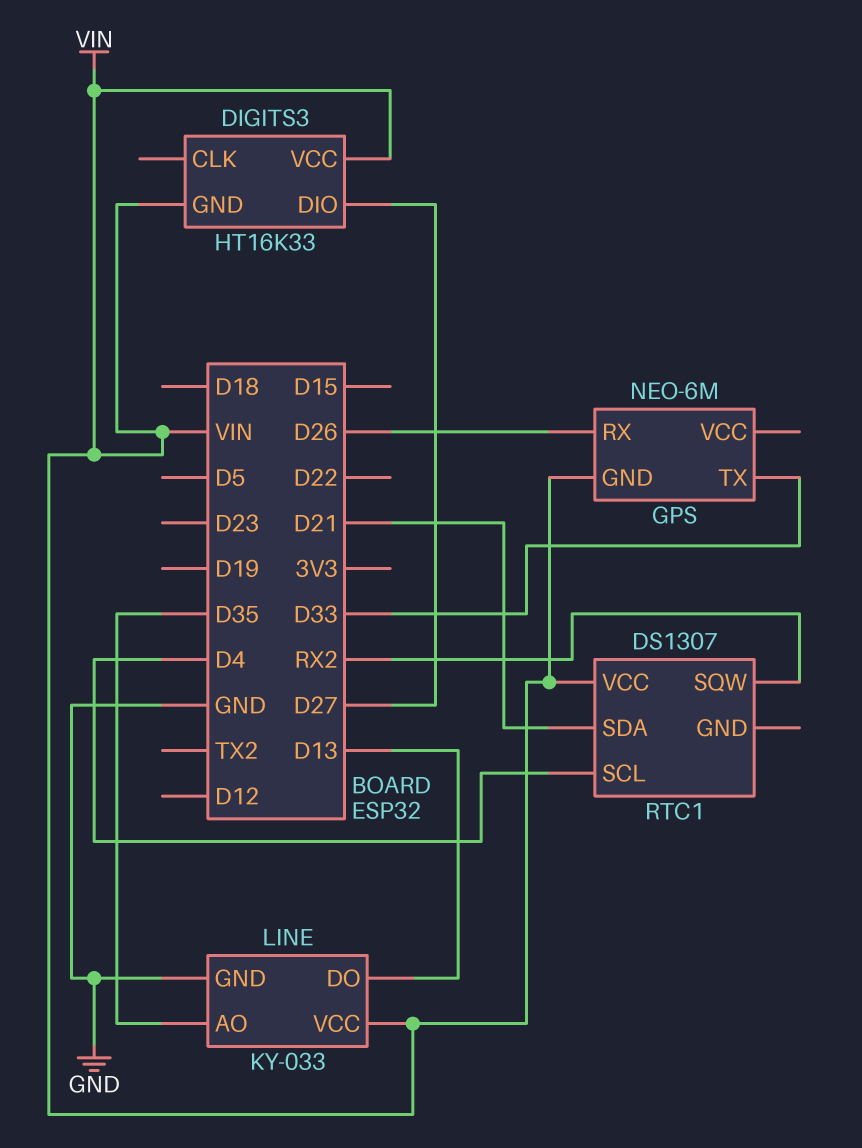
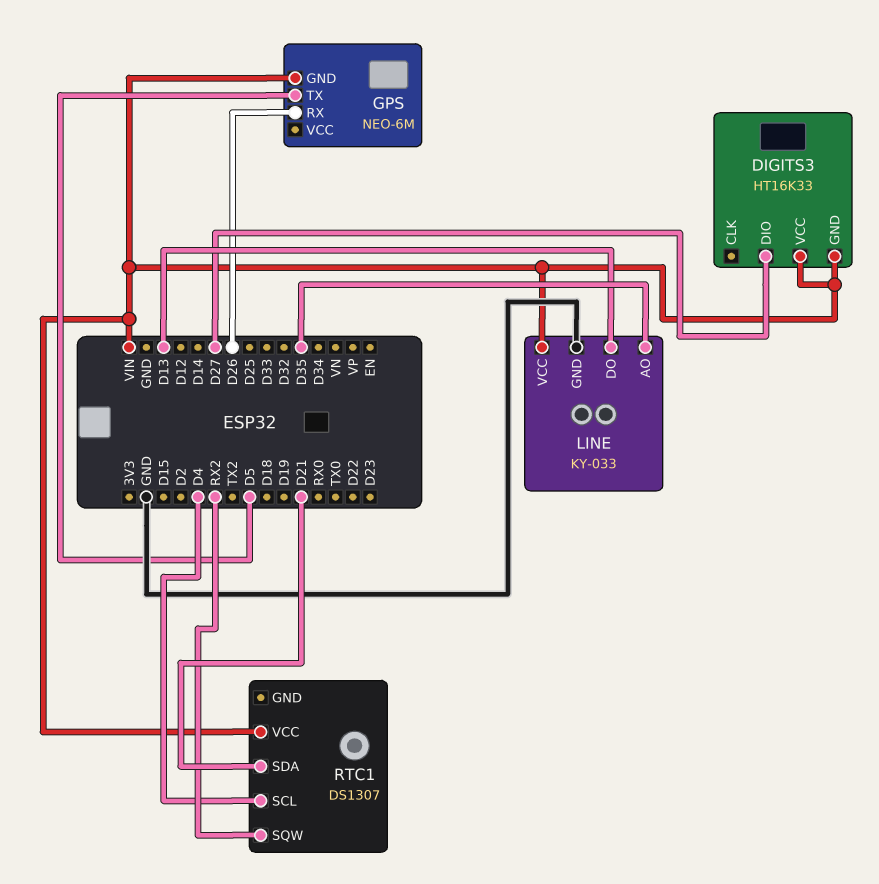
GPS pin TX: D33 -> D5

